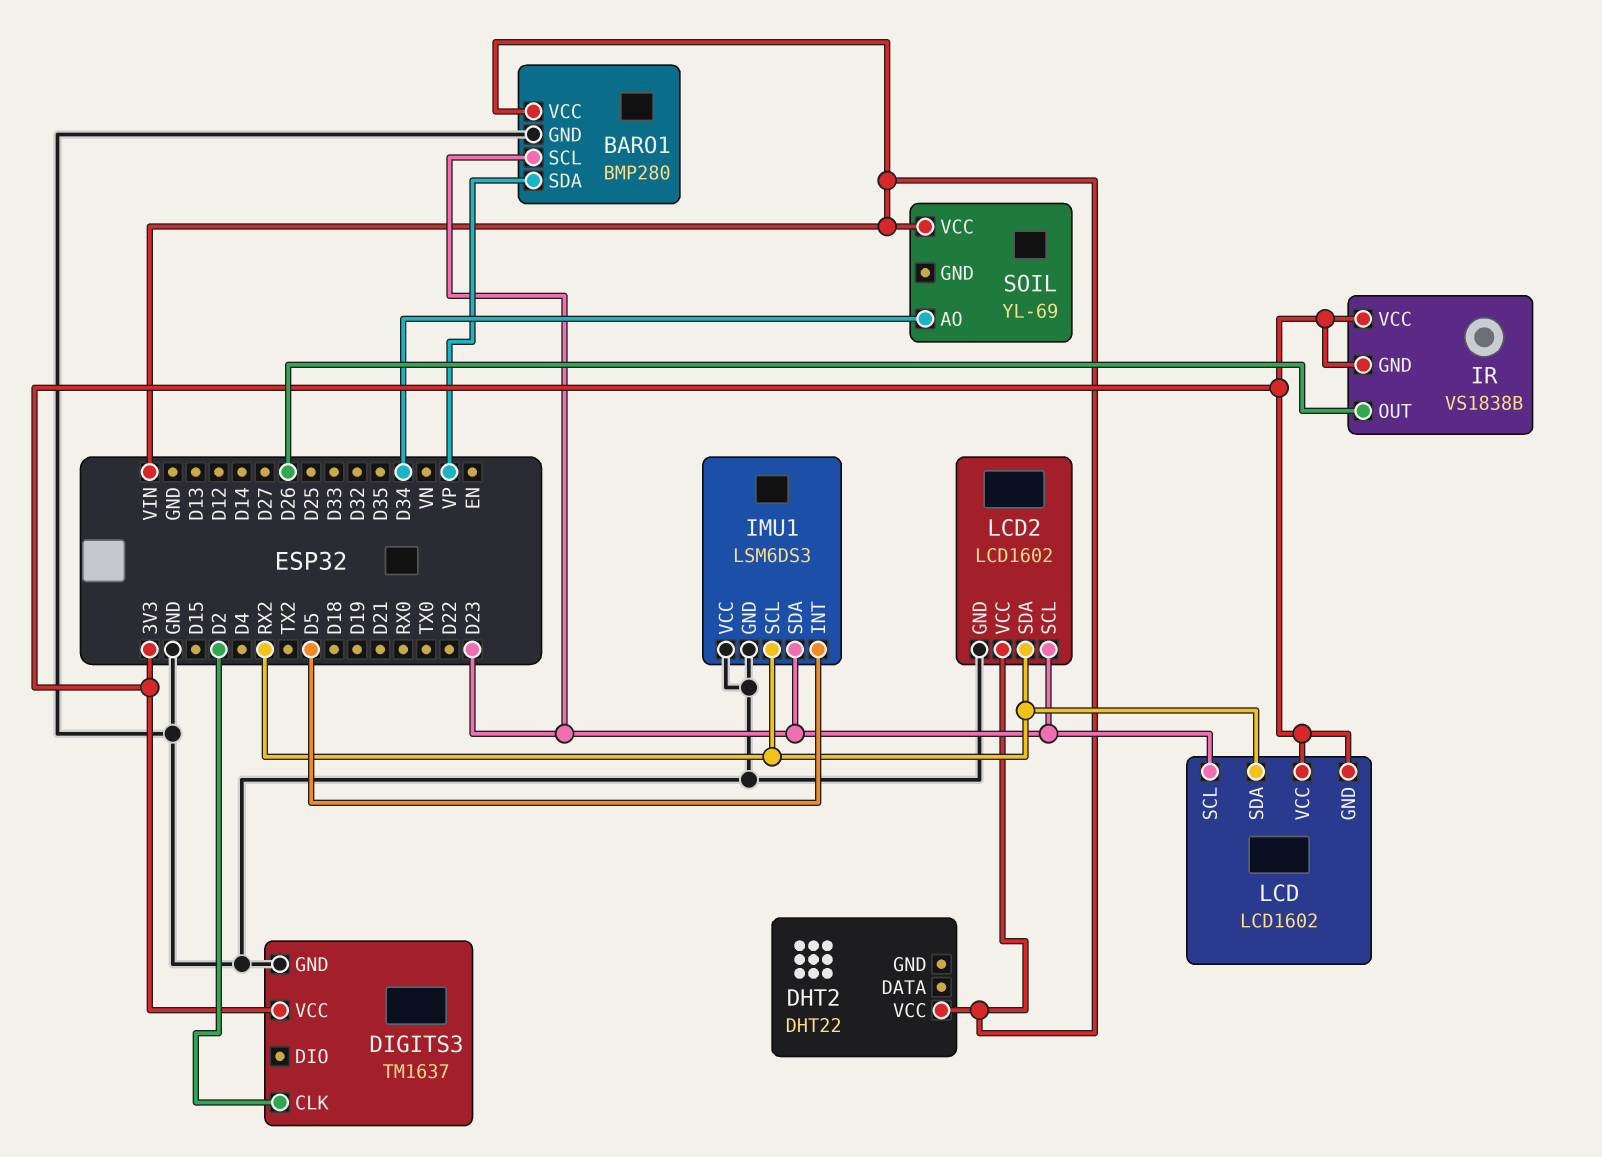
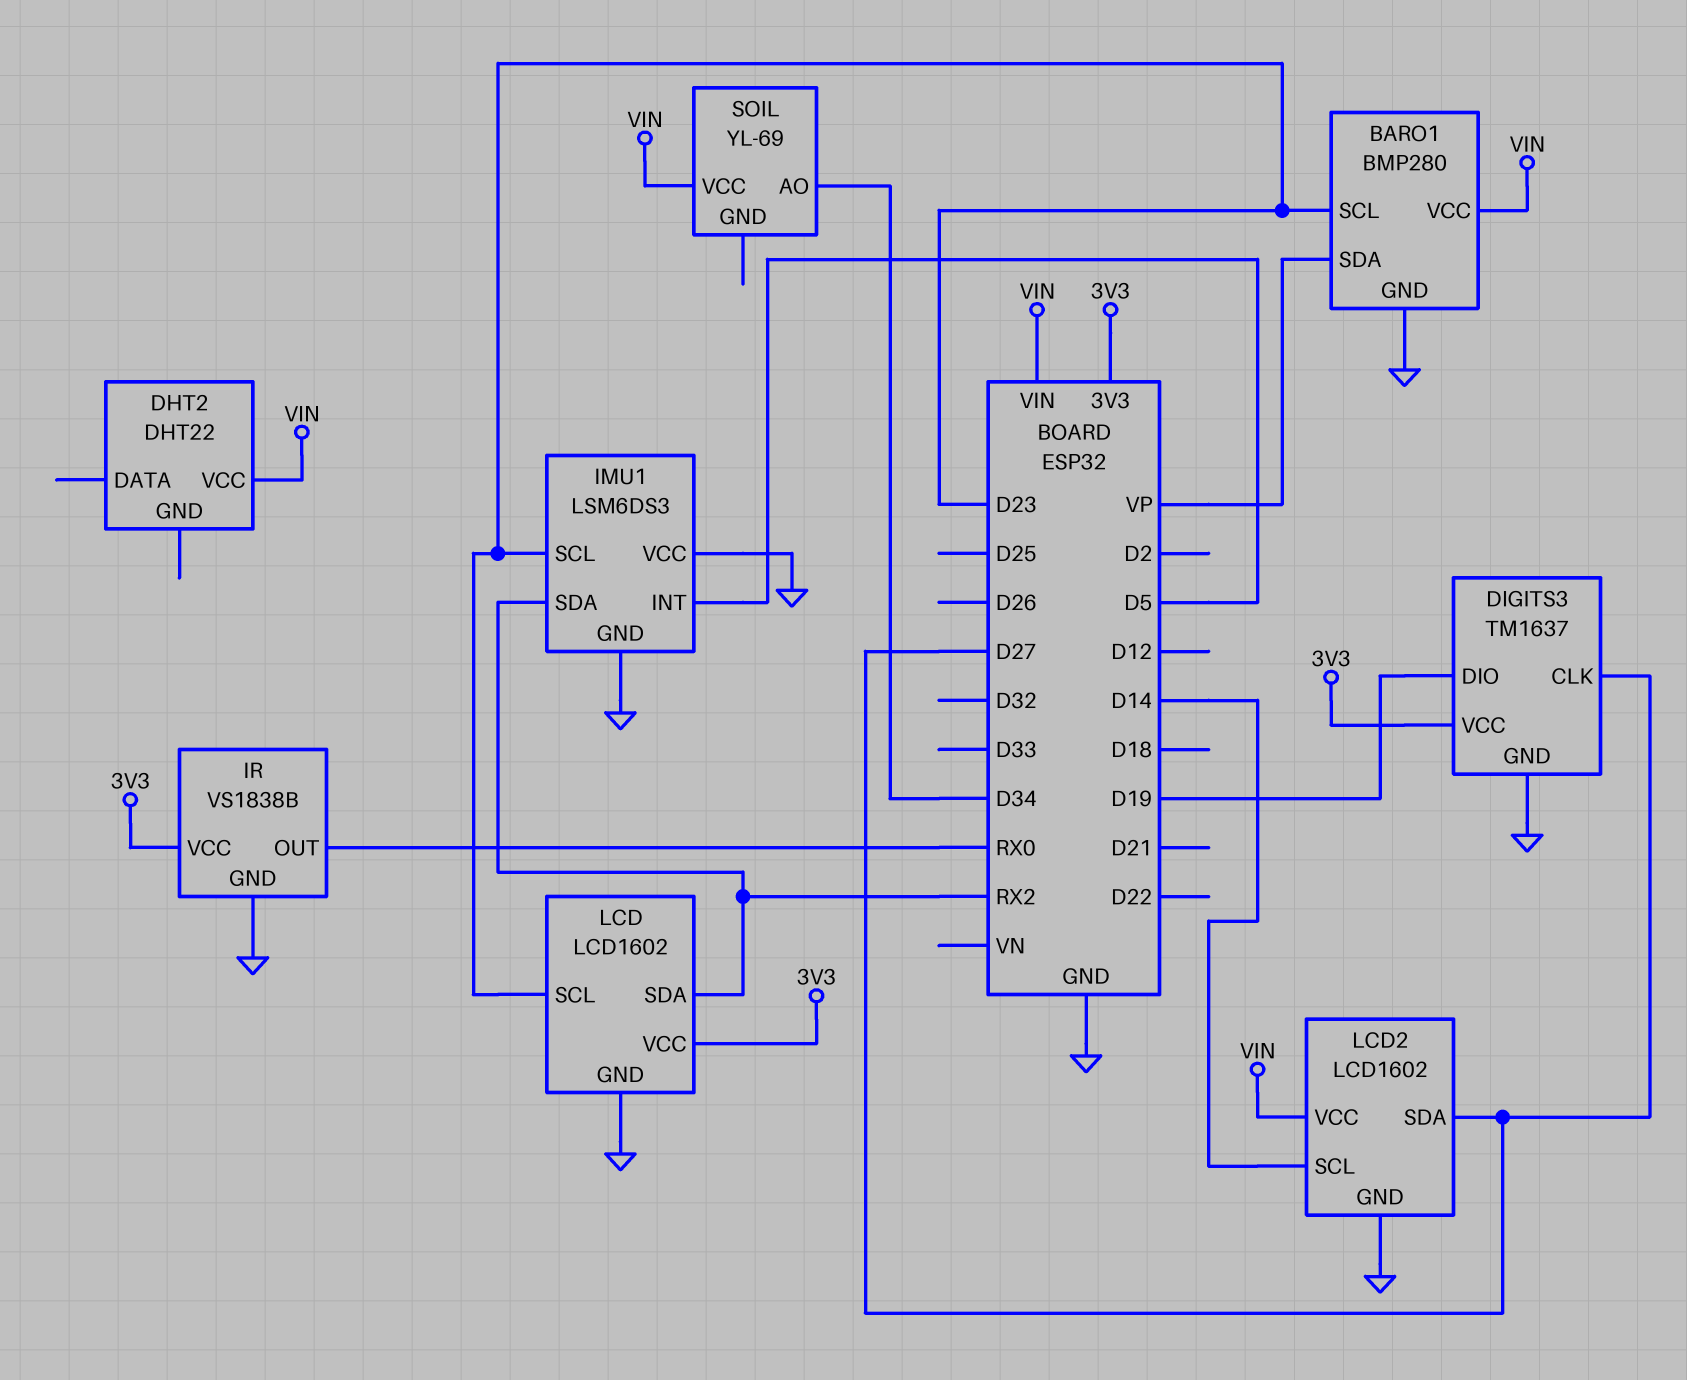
DIGITS3 pin CLK: D2 -> D27
DIGITS3 pin DIO: none -> D19
IMU1 pin SCL: RX2 -> D23
IMU1 pin SDA: D23 -> RX2
IR pin GND: 3V3 -> GND
IR pin OUT: D26 -> RX0
LCD pin GND: 3V3 -> GND
LCD2 pin SCL: D23 -> D14
LCD2 pin SDA: RX2 -> D27

